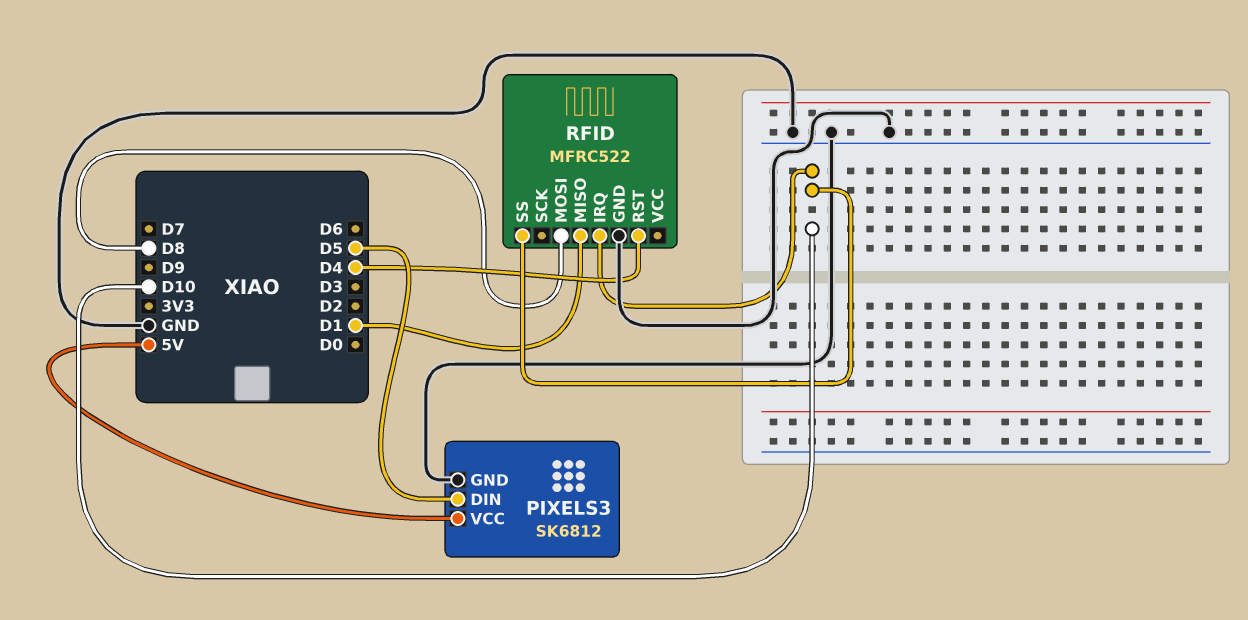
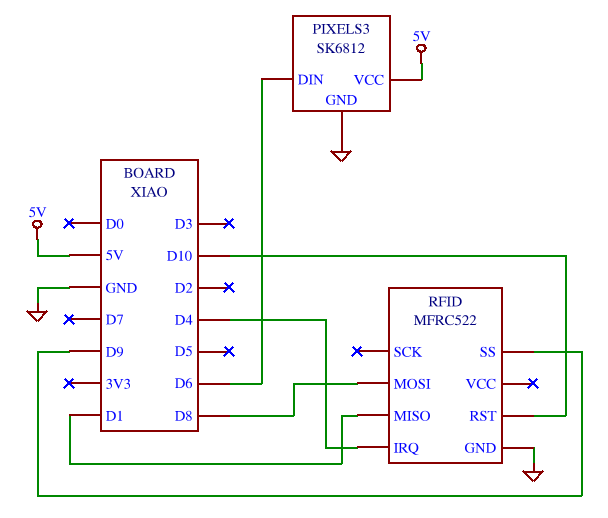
PIXELS3 pin DIN: D5 -> D6
RFID pin IRQ: D10 -> D4
RFID pin RST: D4 -> D10
RFID pin SS: D10 -> D9

